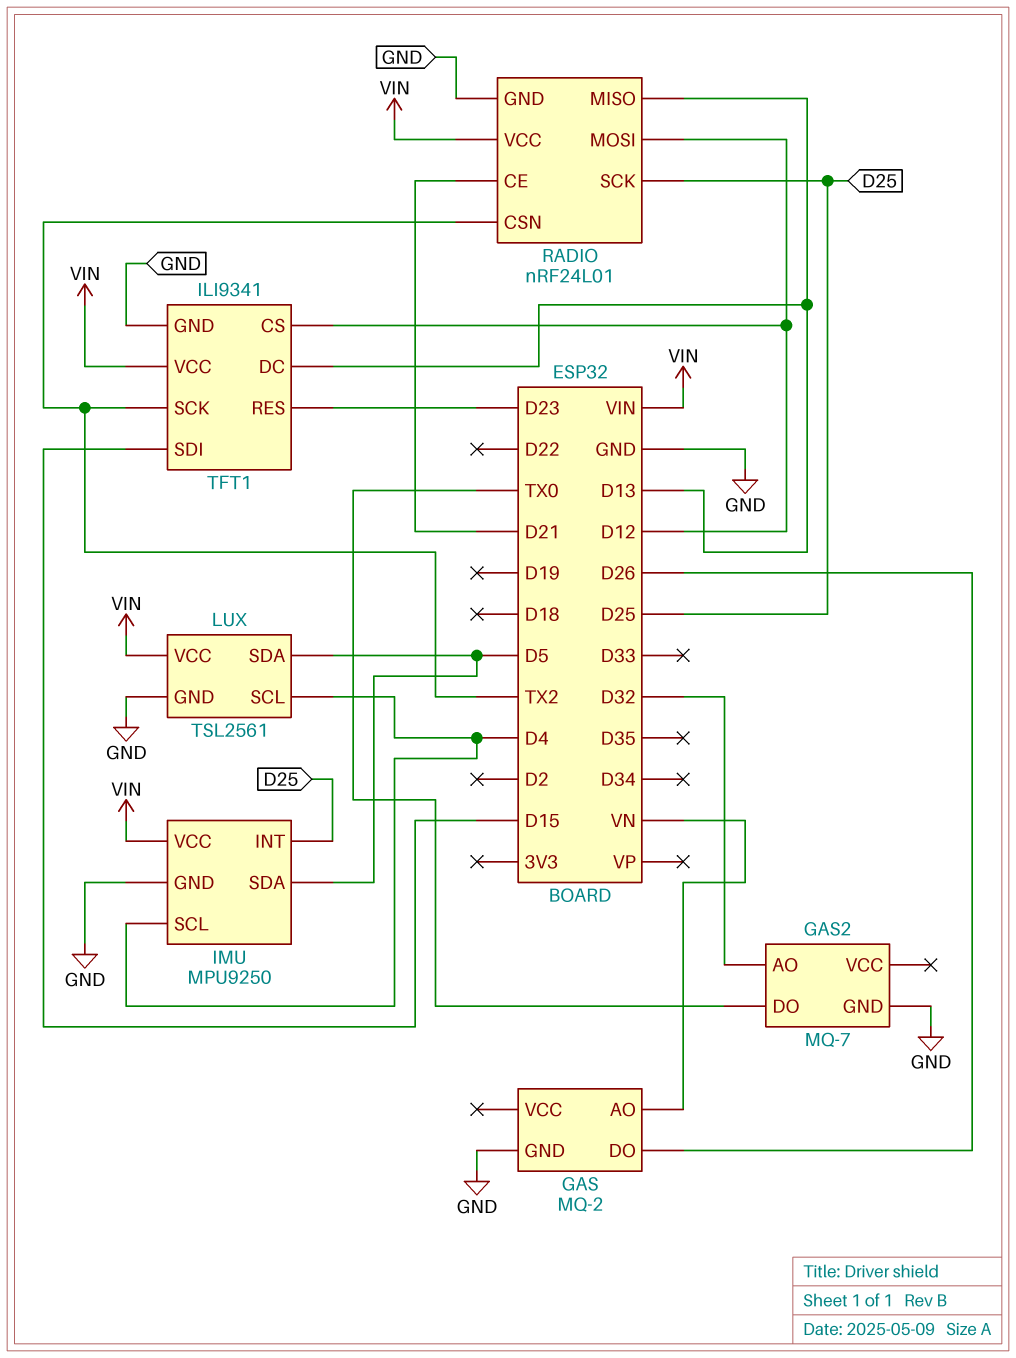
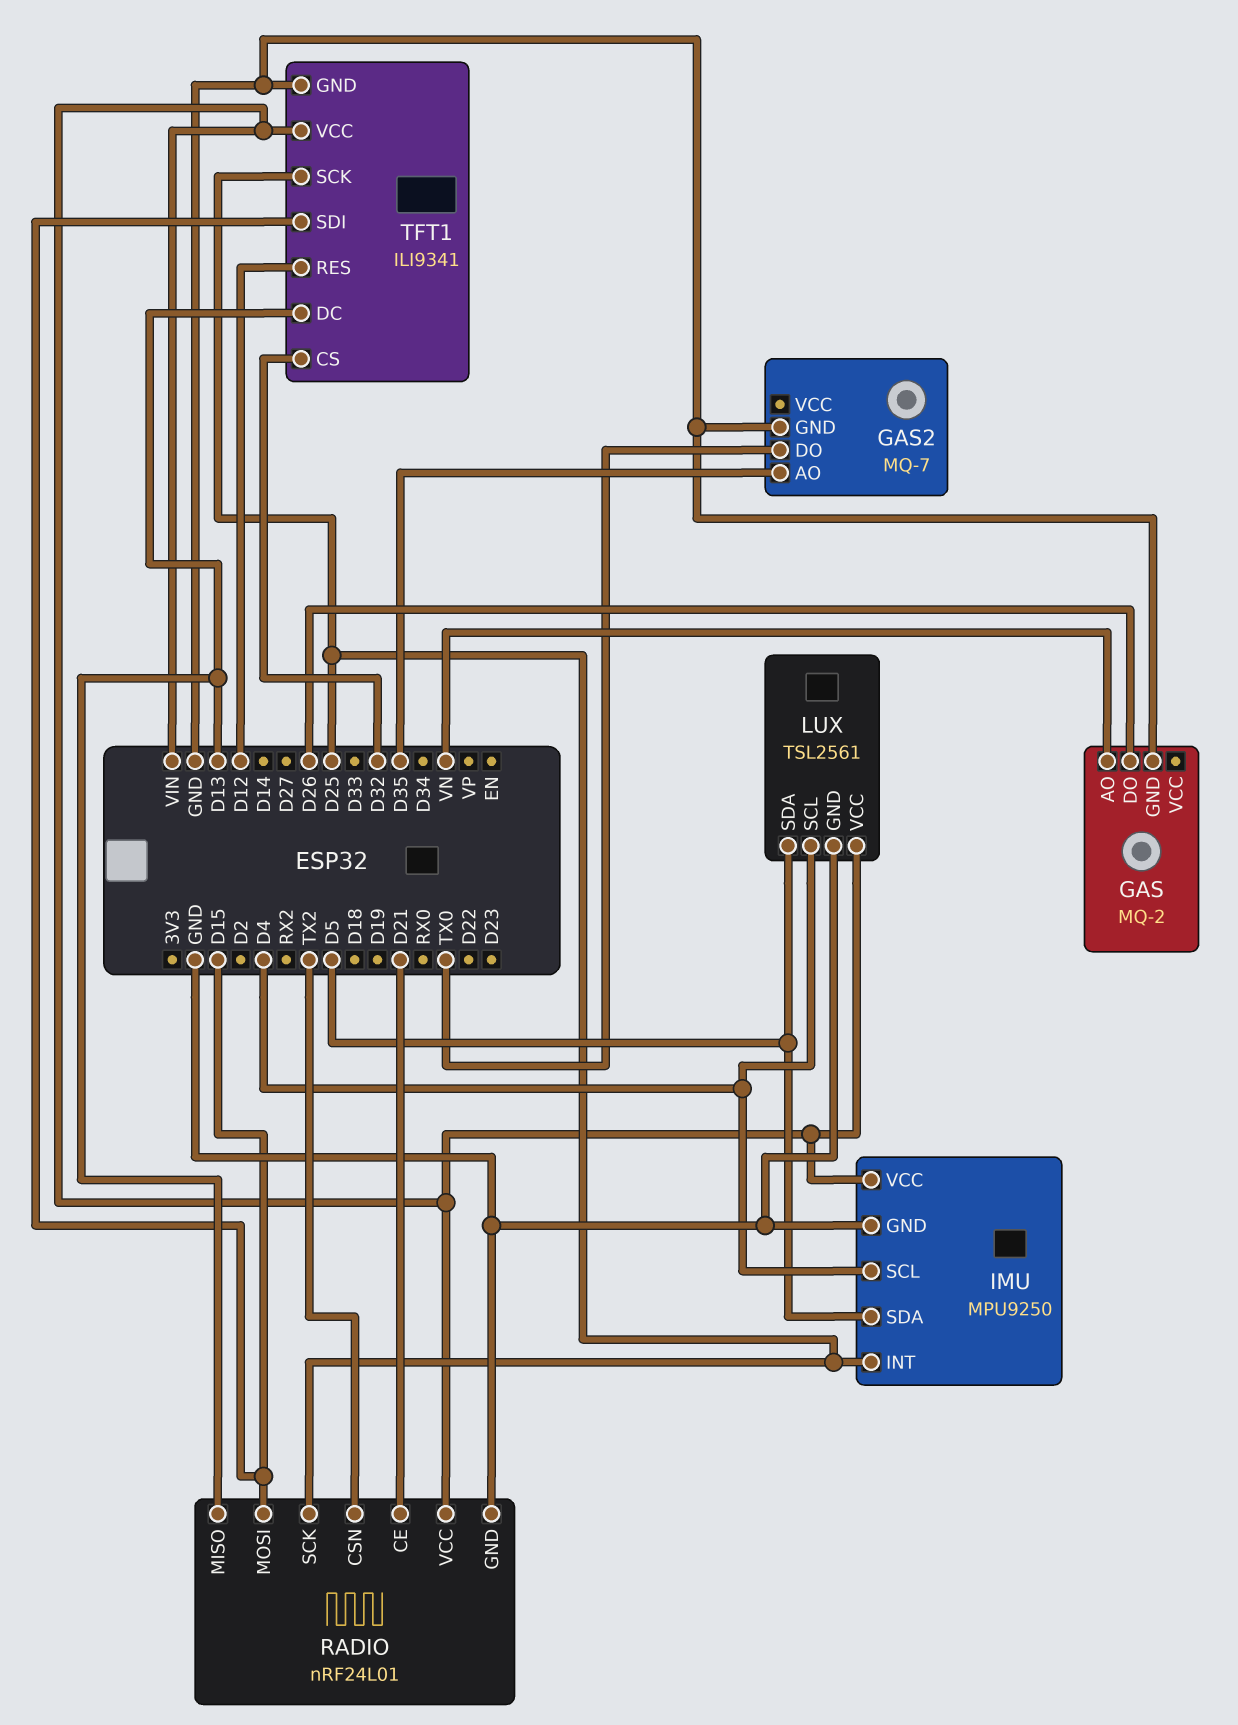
GAS2 pin AO: D32 -> D35
RADIO pin MOSI: D12 -> D15
TFT1 pin CS: D12 -> D32
TFT1 pin RES: D23 -> D12
TFT1 pin SCK: TX2 -> D25

